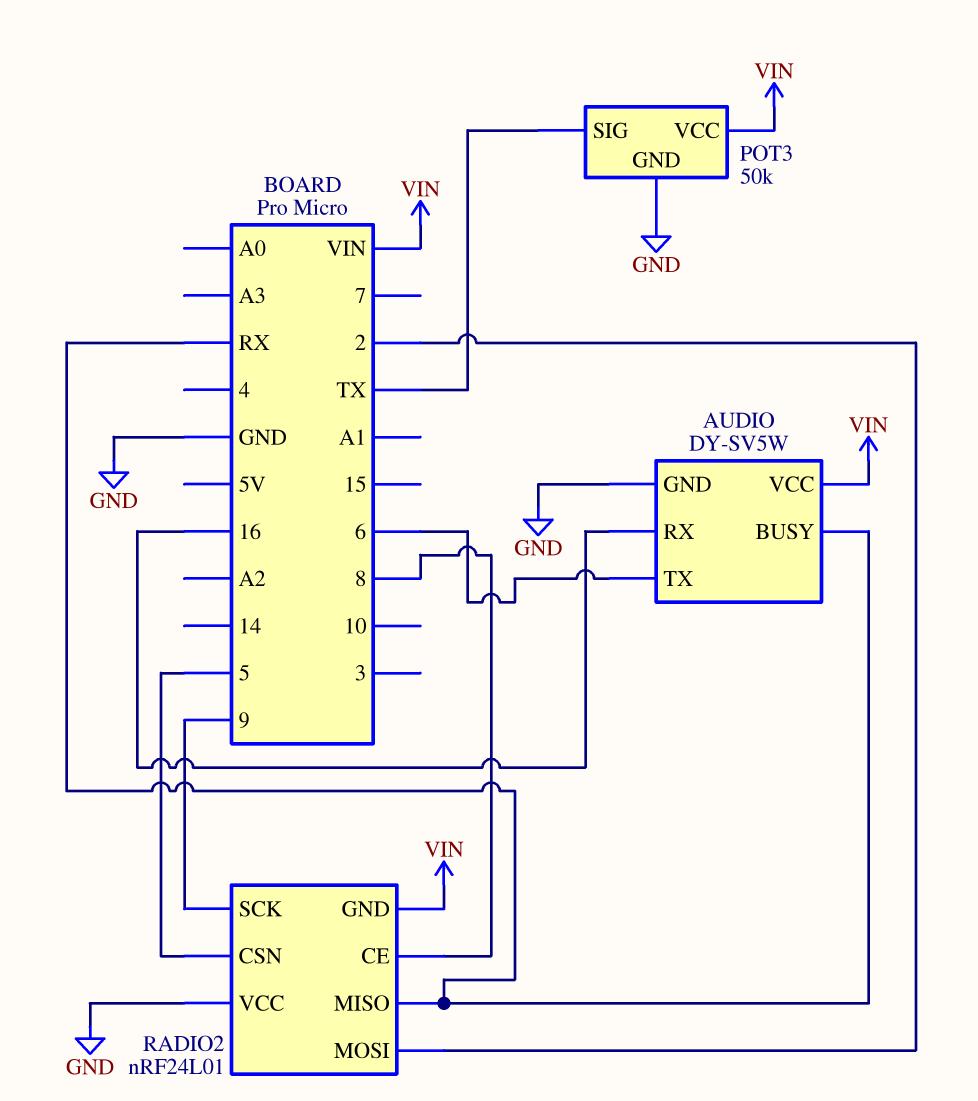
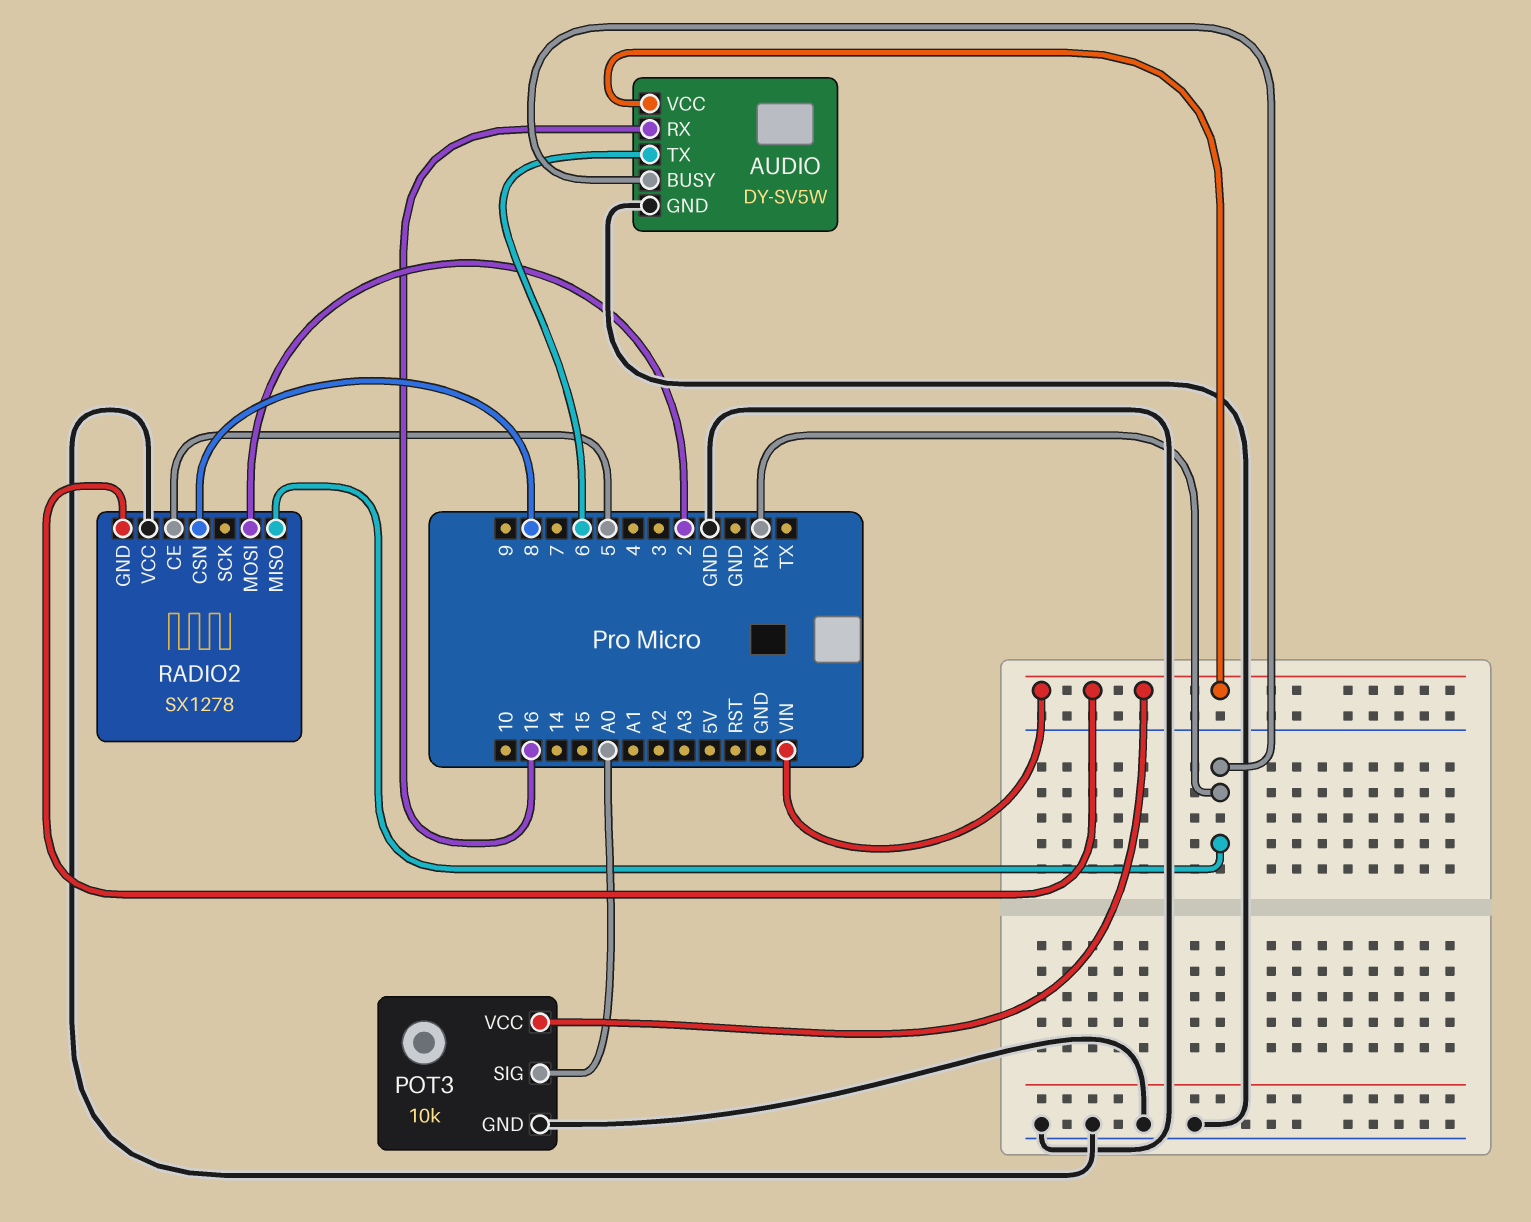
POT3: 50k -> 10k
POT3 pin SIG: TX -> A0
RADIO2: nRF24L01 -> SX1278
RADIO2 pin CE: 8 -> 5
RADIO2 pin CSN: 5 -> 8
RADIO2 pin SCK: 9 -> none

